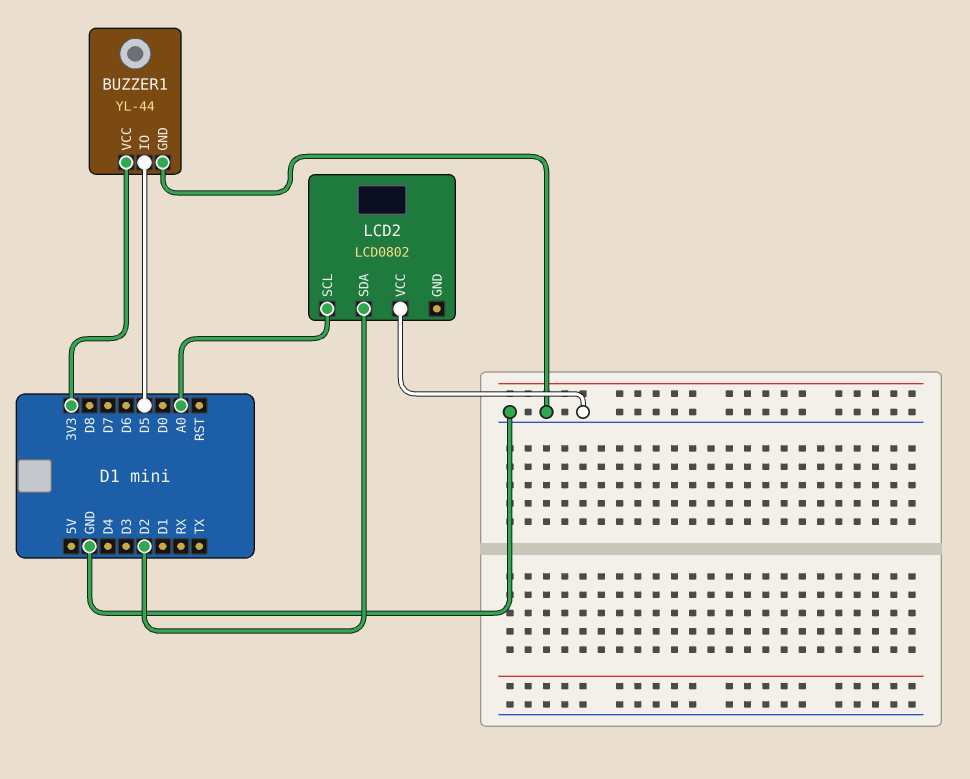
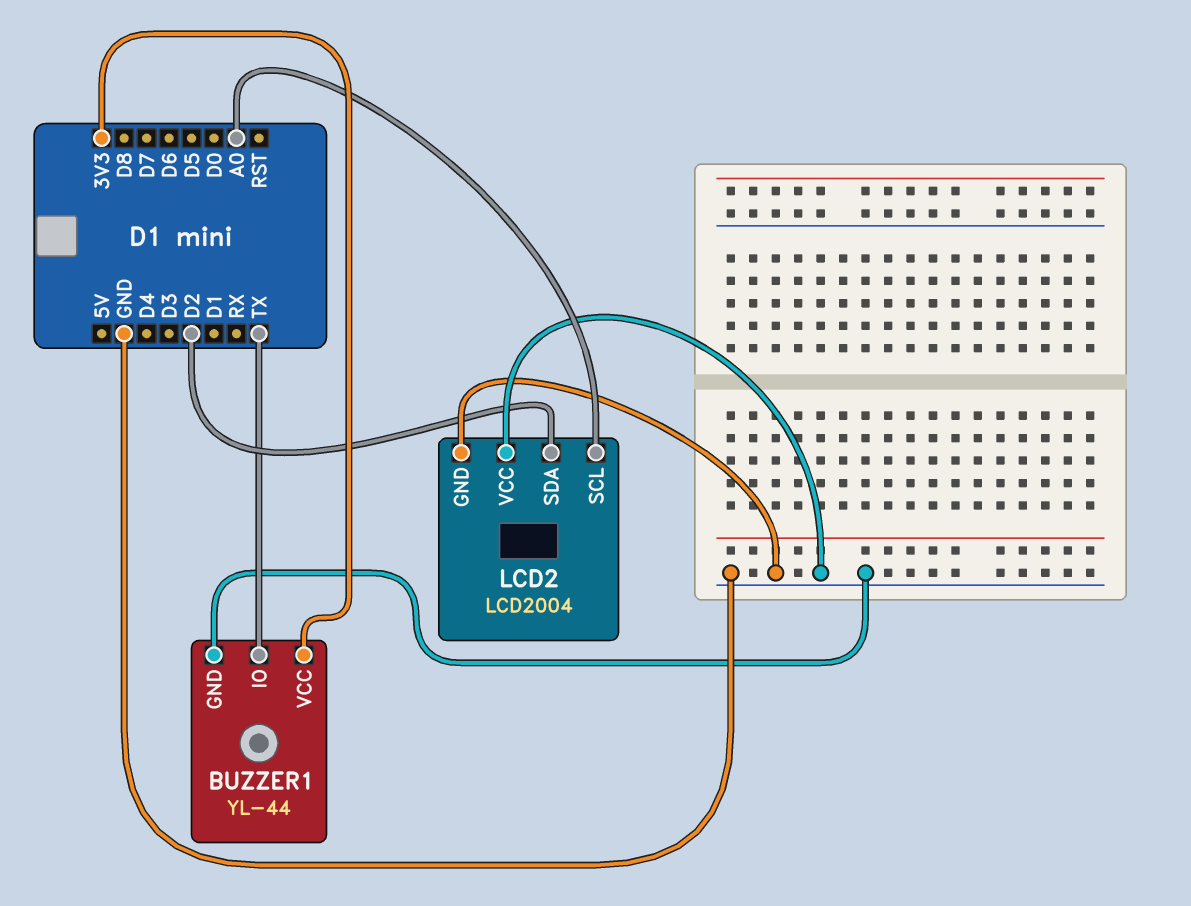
BUZZER1 pin IO: D5 -> TX
LCD2: LCD0802 -> LCD2004
LCD2 pin GND: none -> GND

